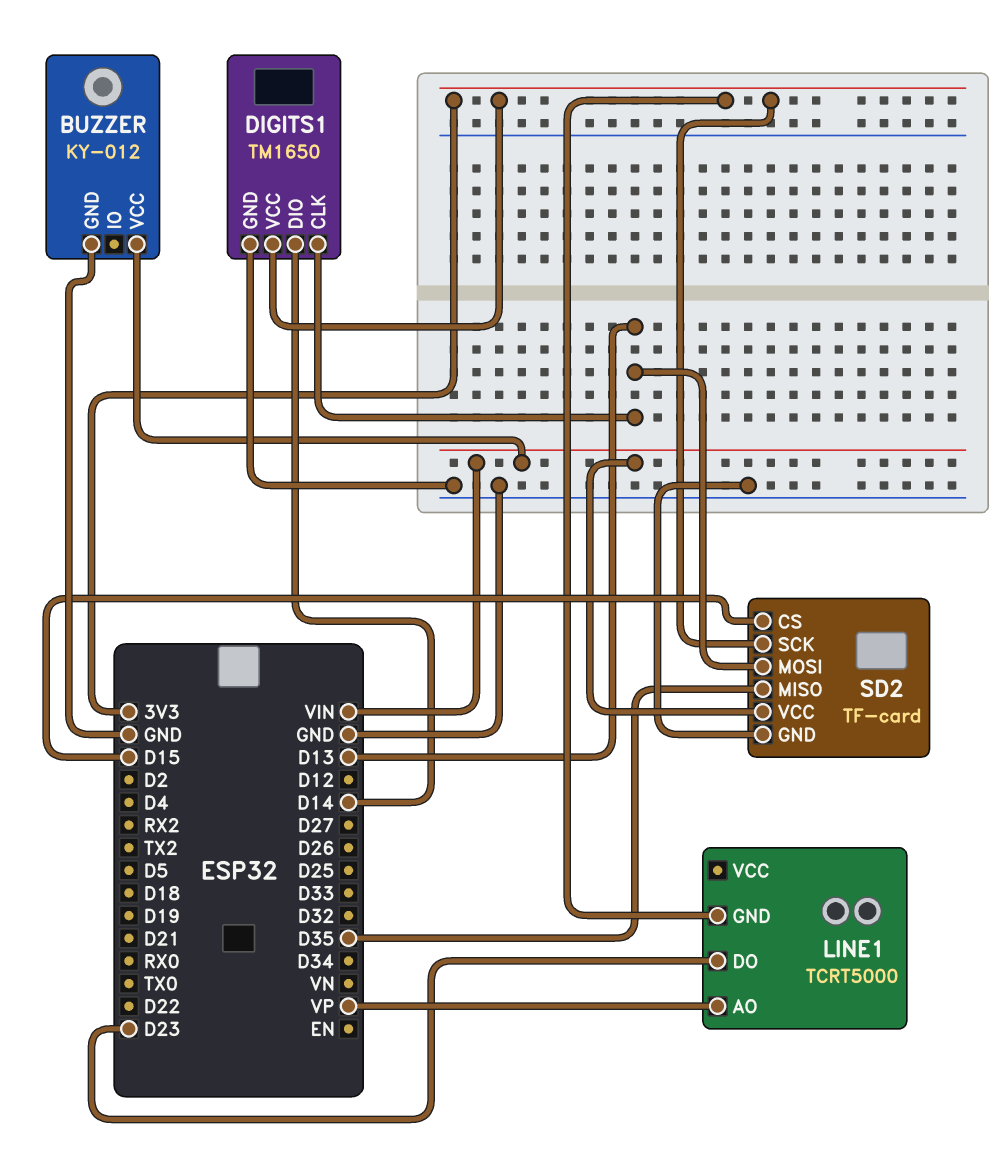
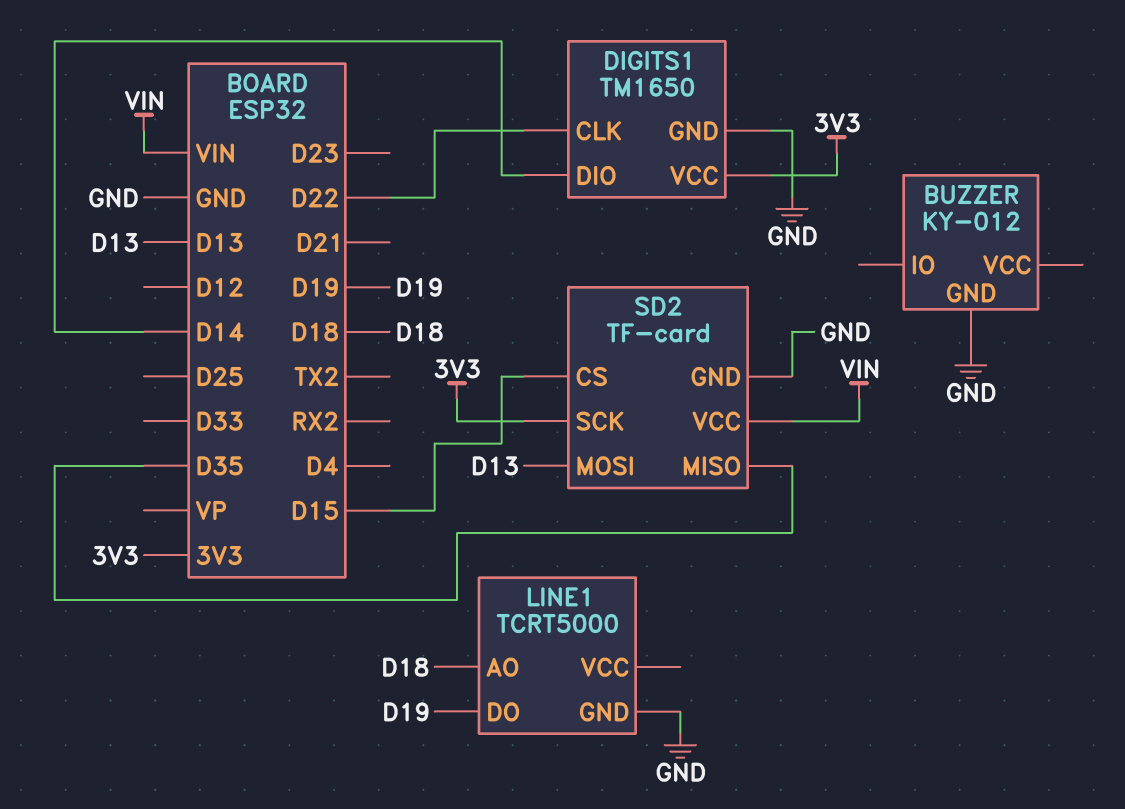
BUZZER pin VCC: VIN -> none
DIGITS1 pin CLK: D13 -> D22
LINE1 pin AO: VP -> D18
LINE1 pin DO: D23 -> D19
LINE1 pin GND: 3V3 -> GND

